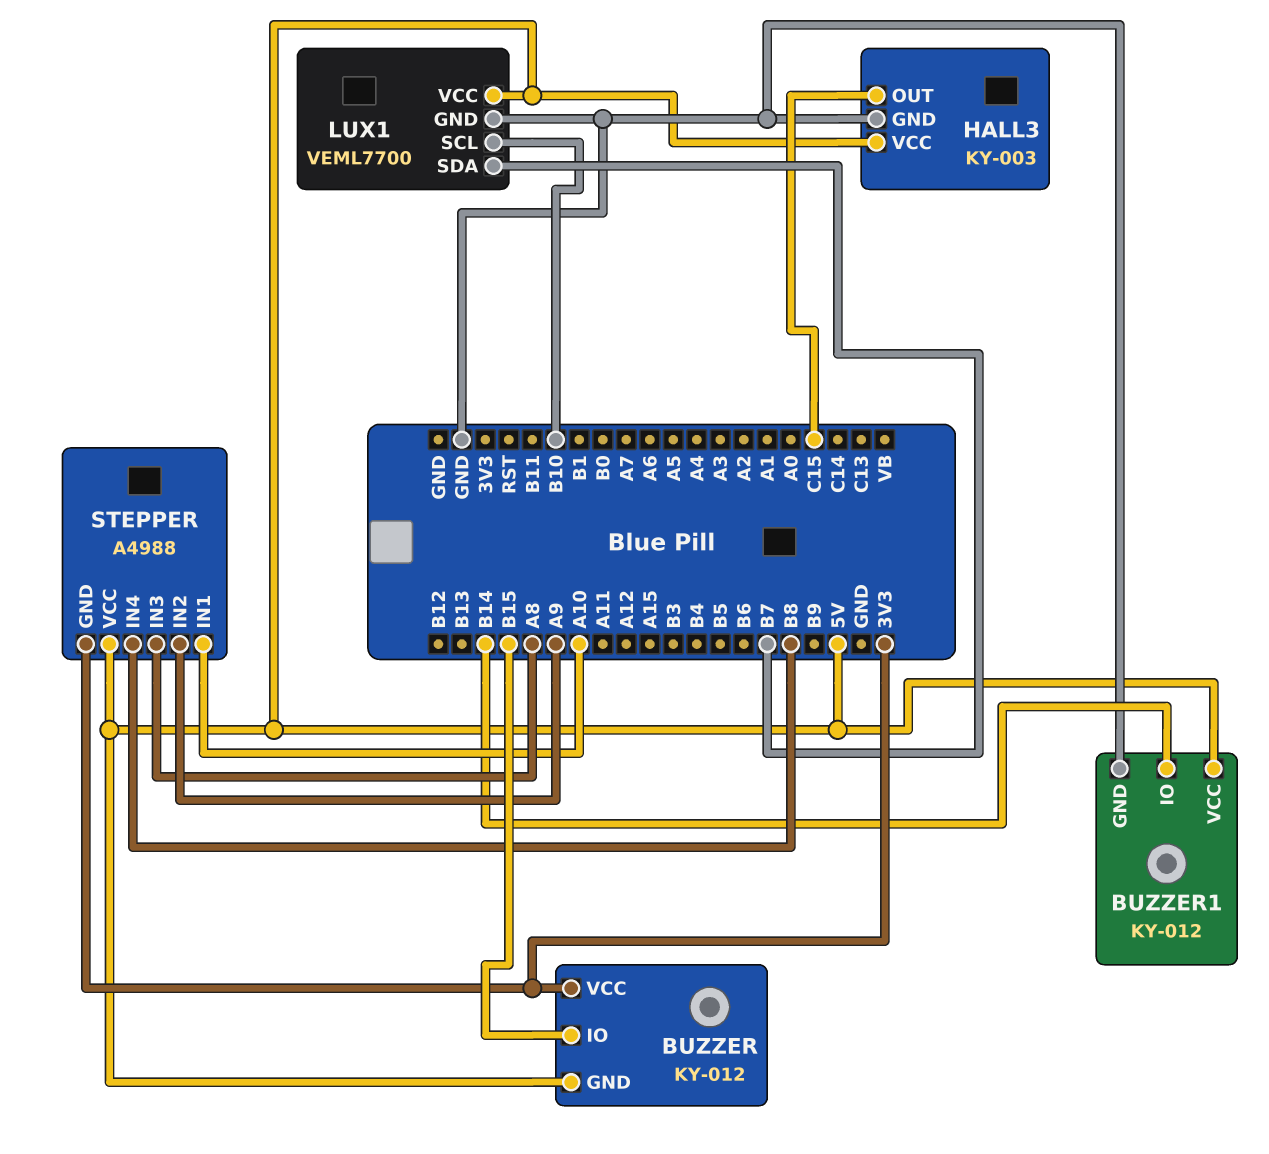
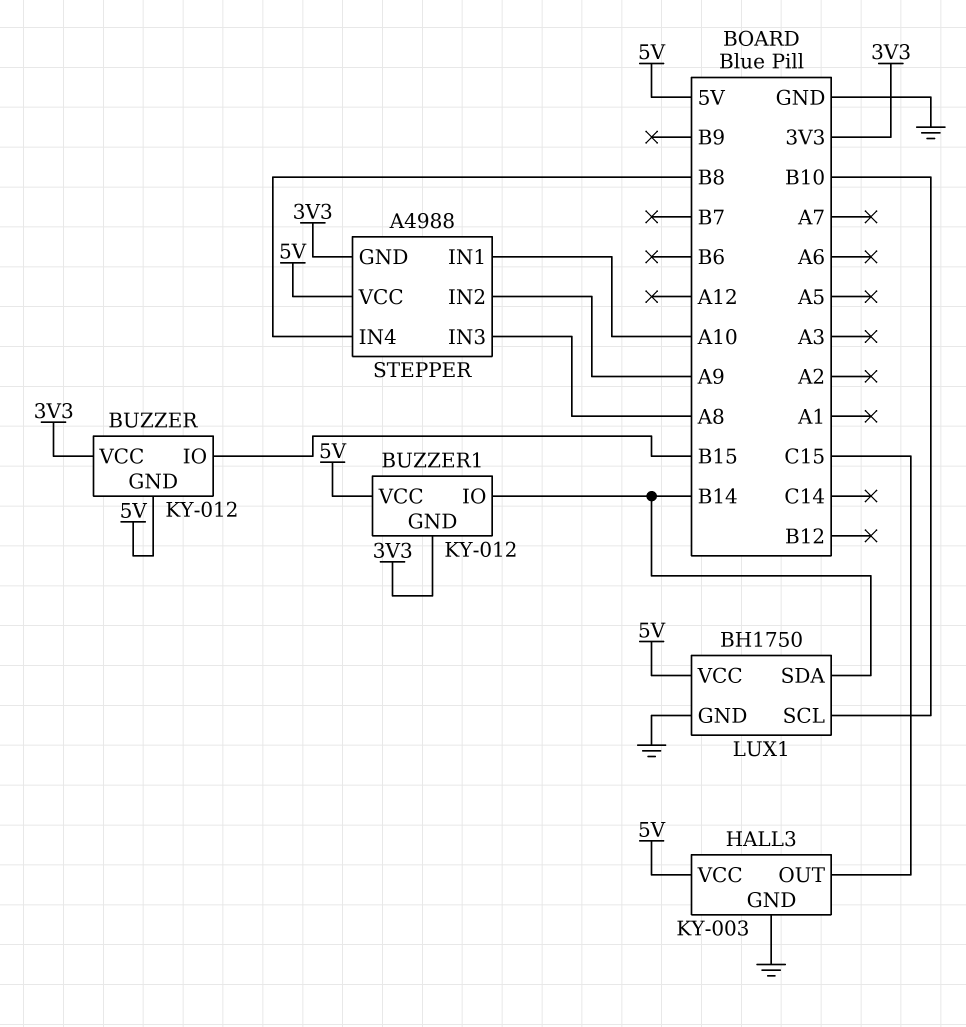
BUZZER1 pin GND: GND -> 3V3
LUX1: VEML7700 -> BH1750
LUX1 pin SDA: B7 -> B14

